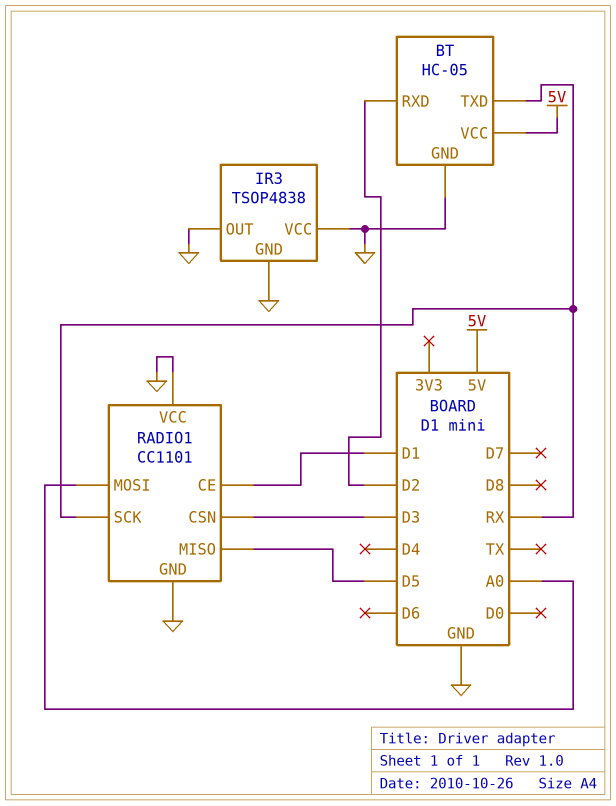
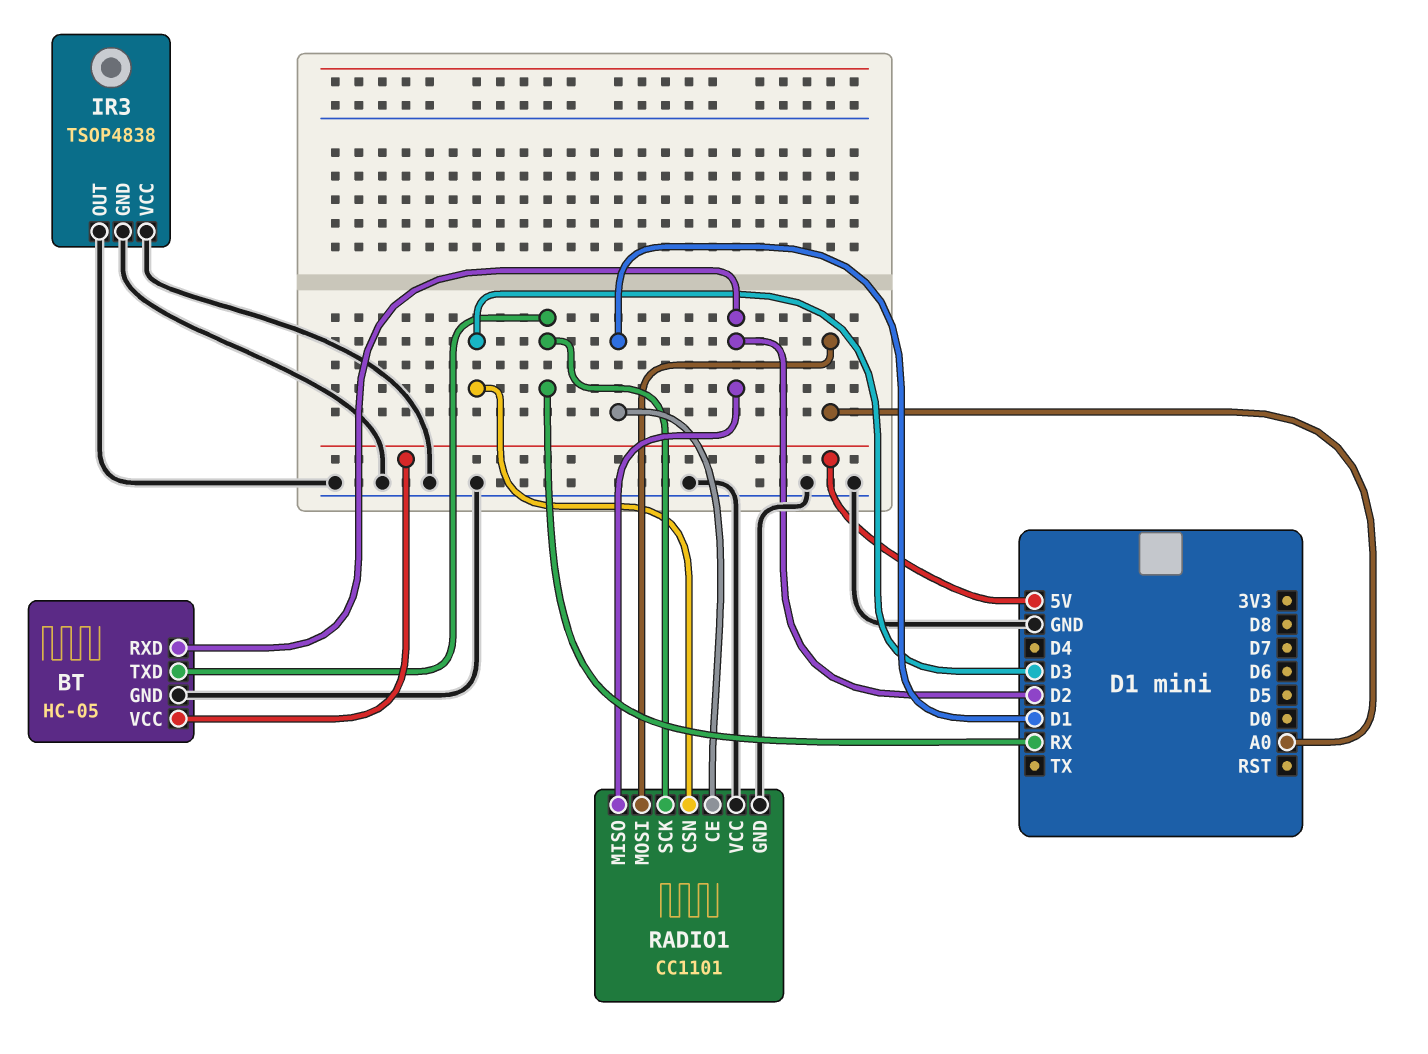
RADIO1 pin MISO: D5 -> D2

